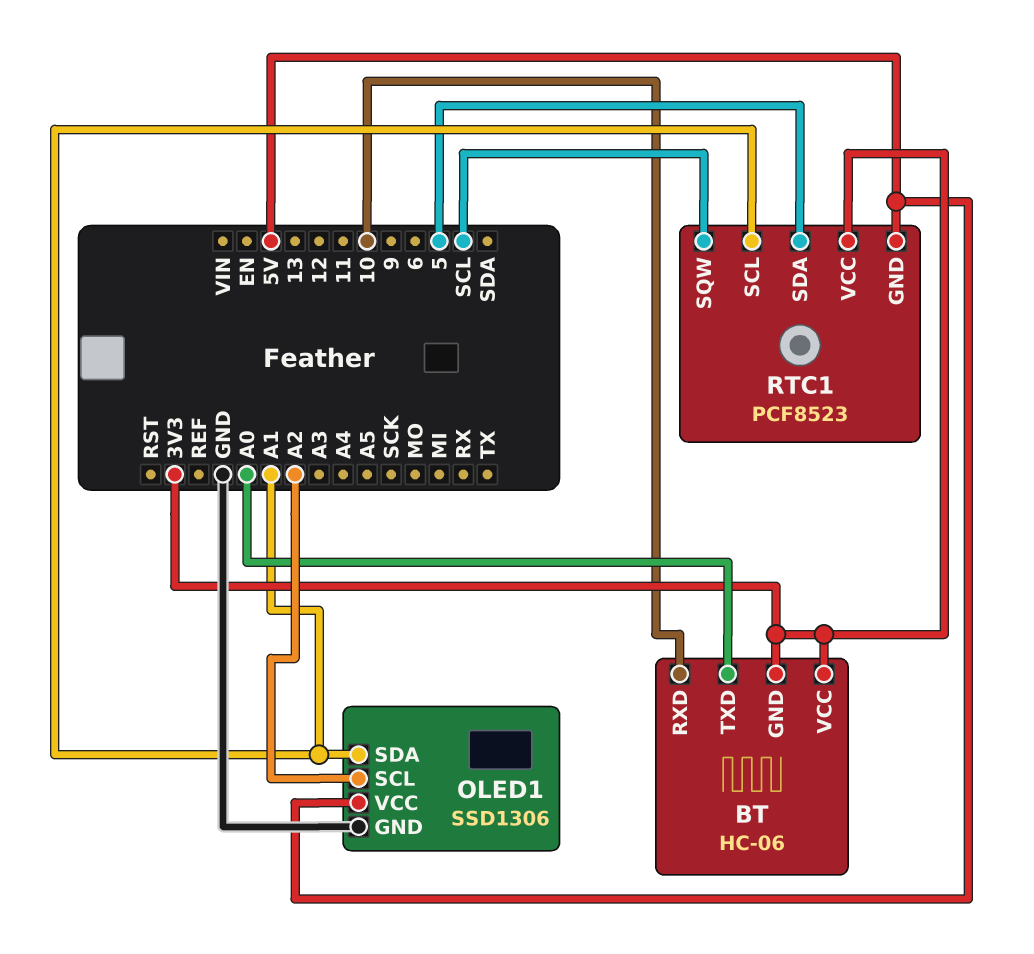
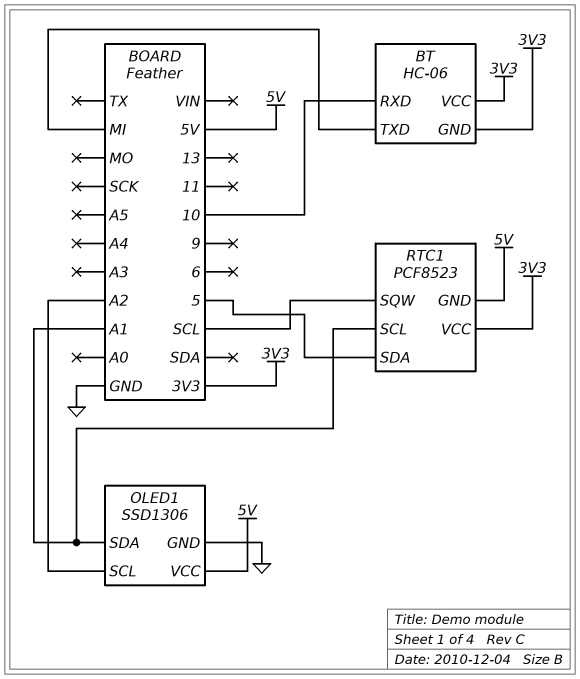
BT pin TXD: A0 -> MI

